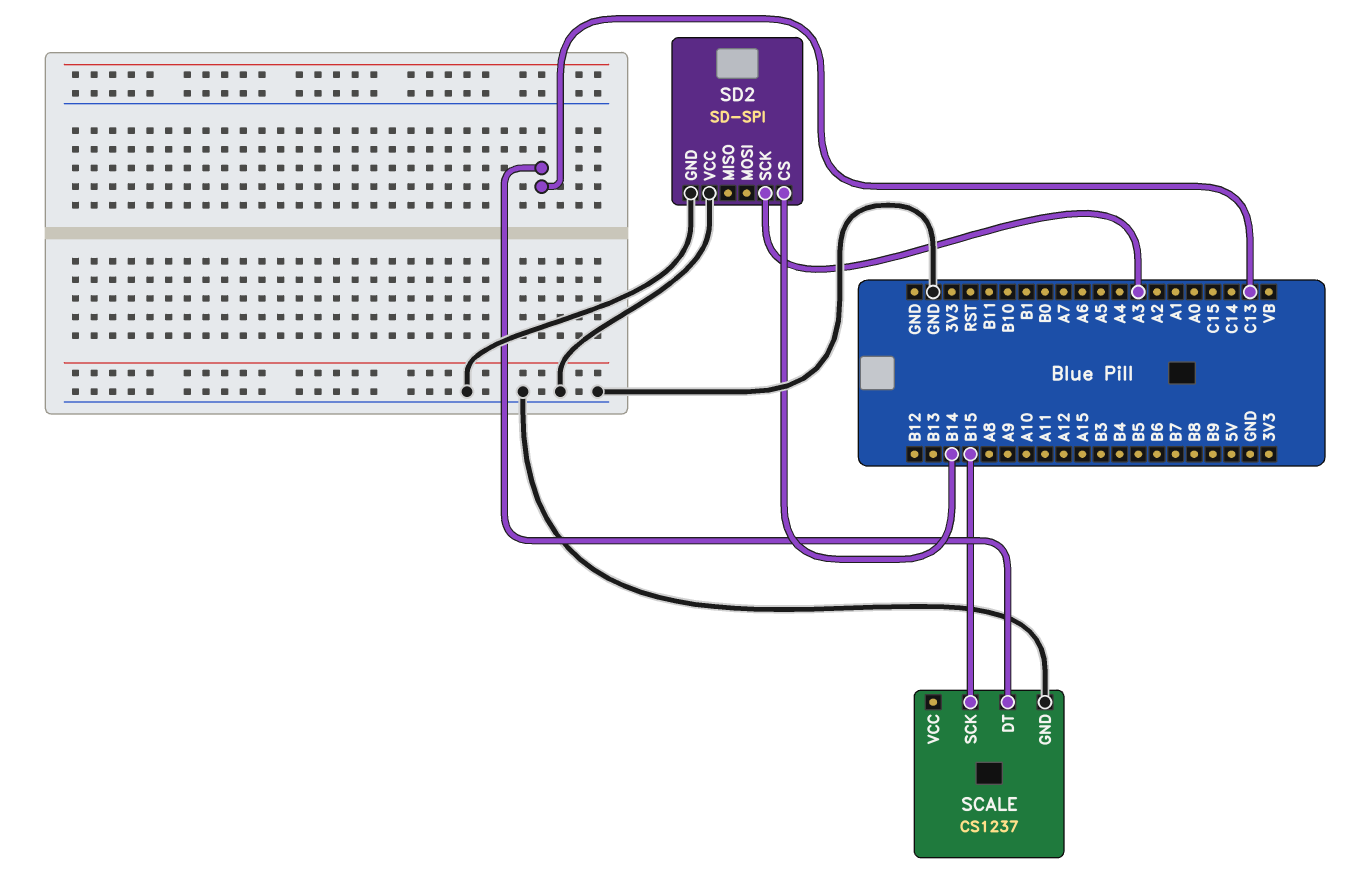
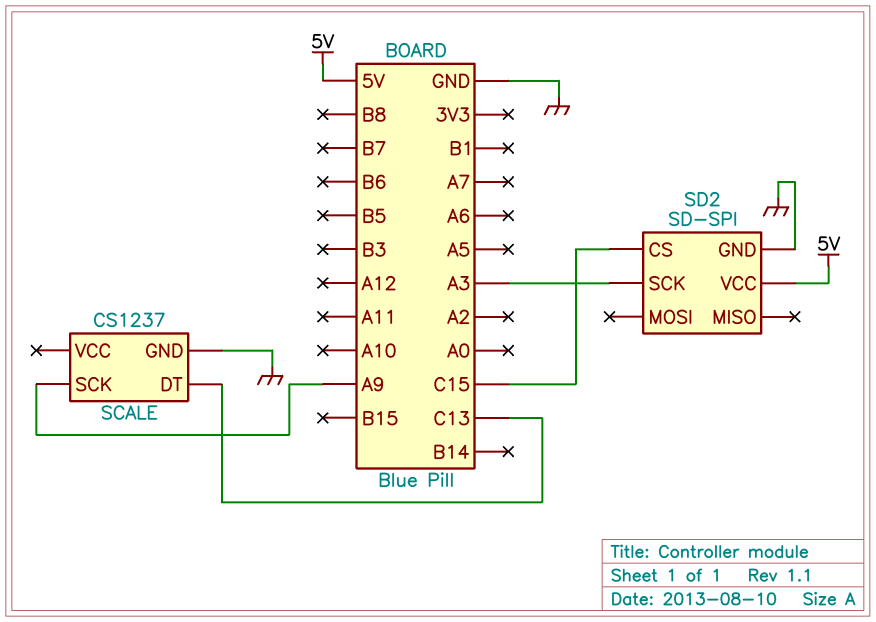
SCALE pin SCK: B15 -> A9
SD2 pin CS: B14 -> C15
SD2 pin VCC: GND -> 5V

